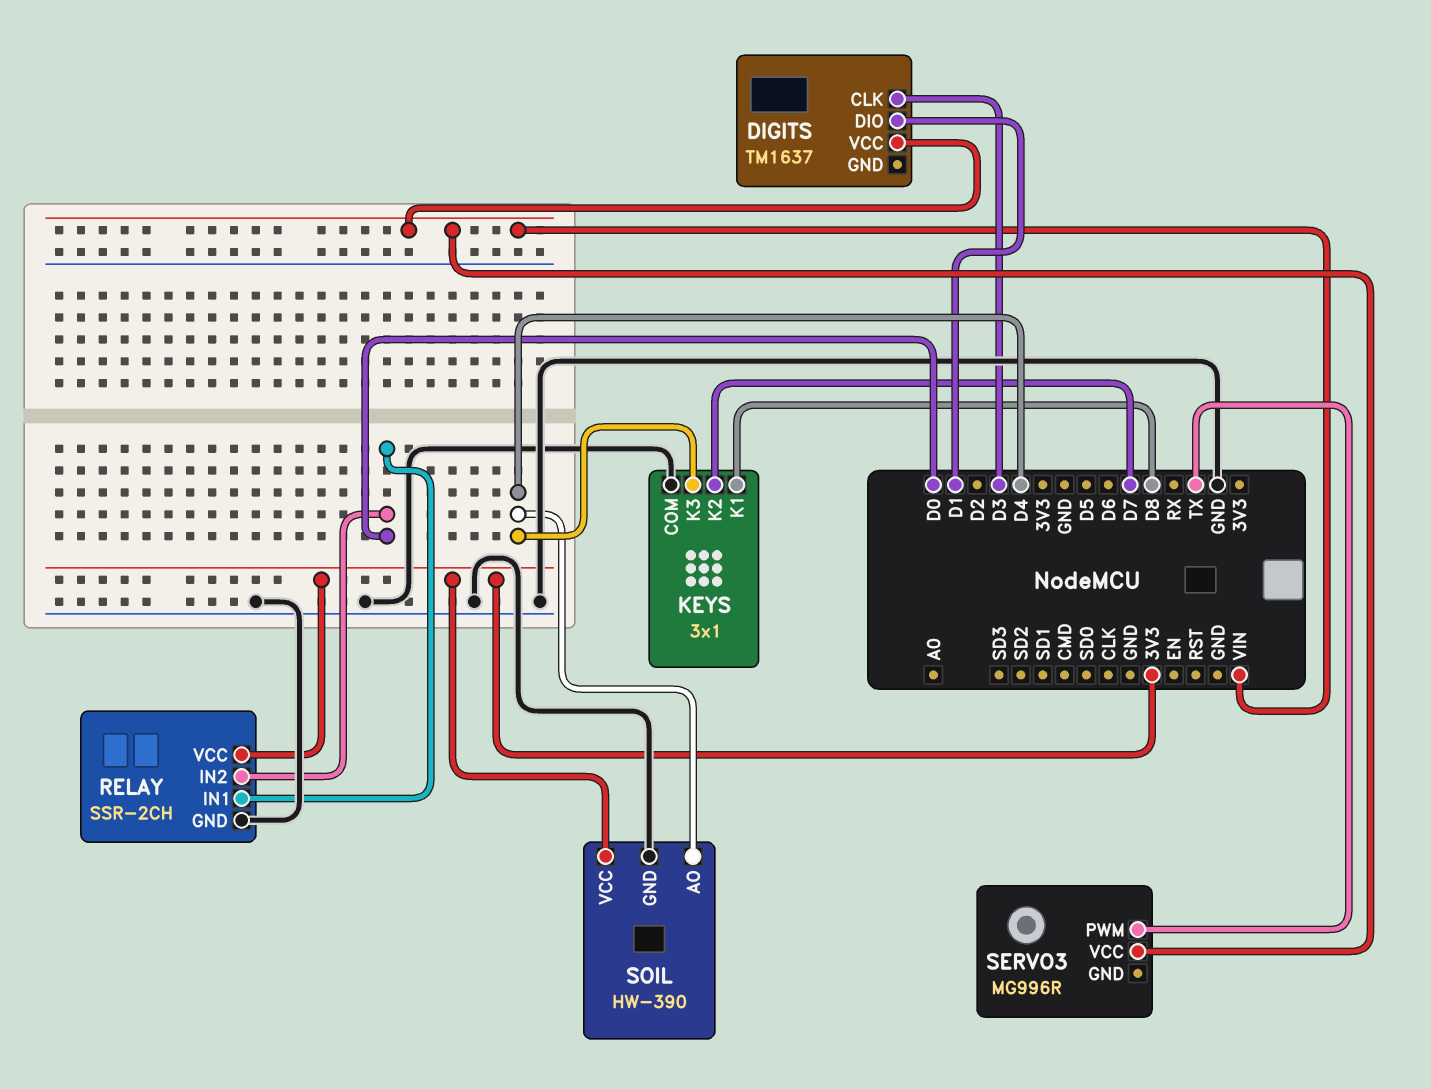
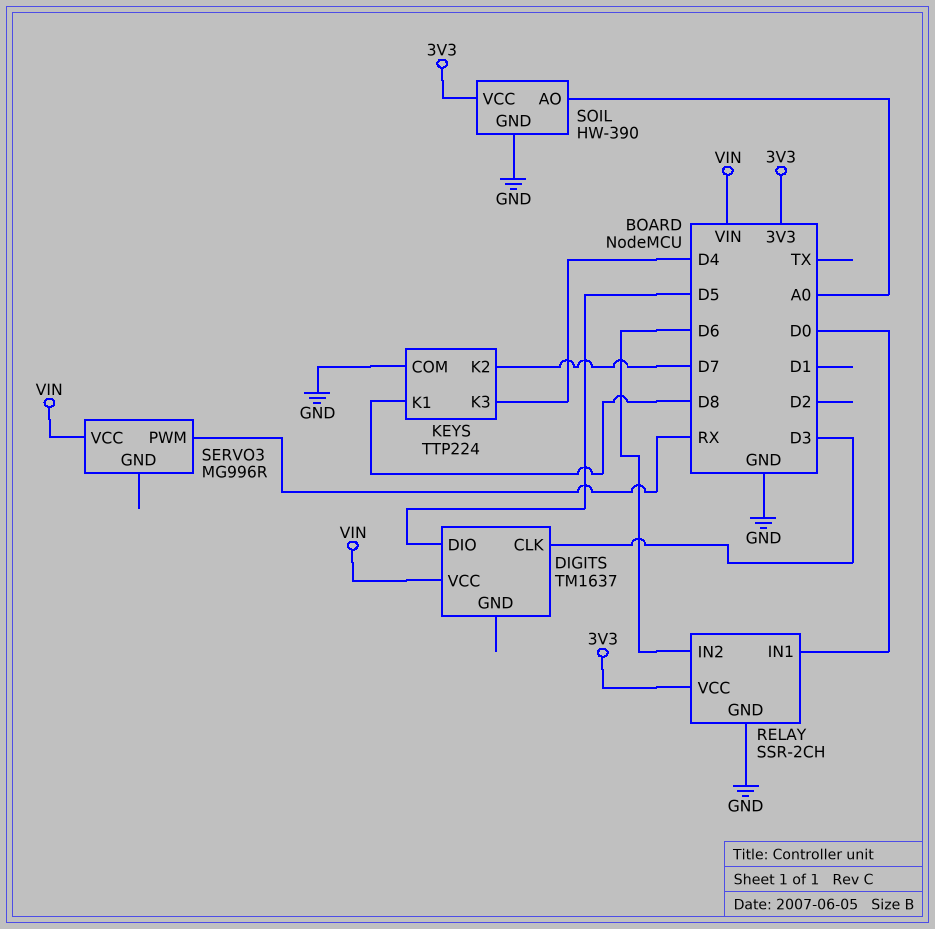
DIGITS pin DIO: D1 -> D5
KEYS: 3x1 -> TTP224
RELAY pin IN2: D0 -> D6
SERVO3 pin PWM: TX -> RX
SOIL pin AO: D4 -> A0

